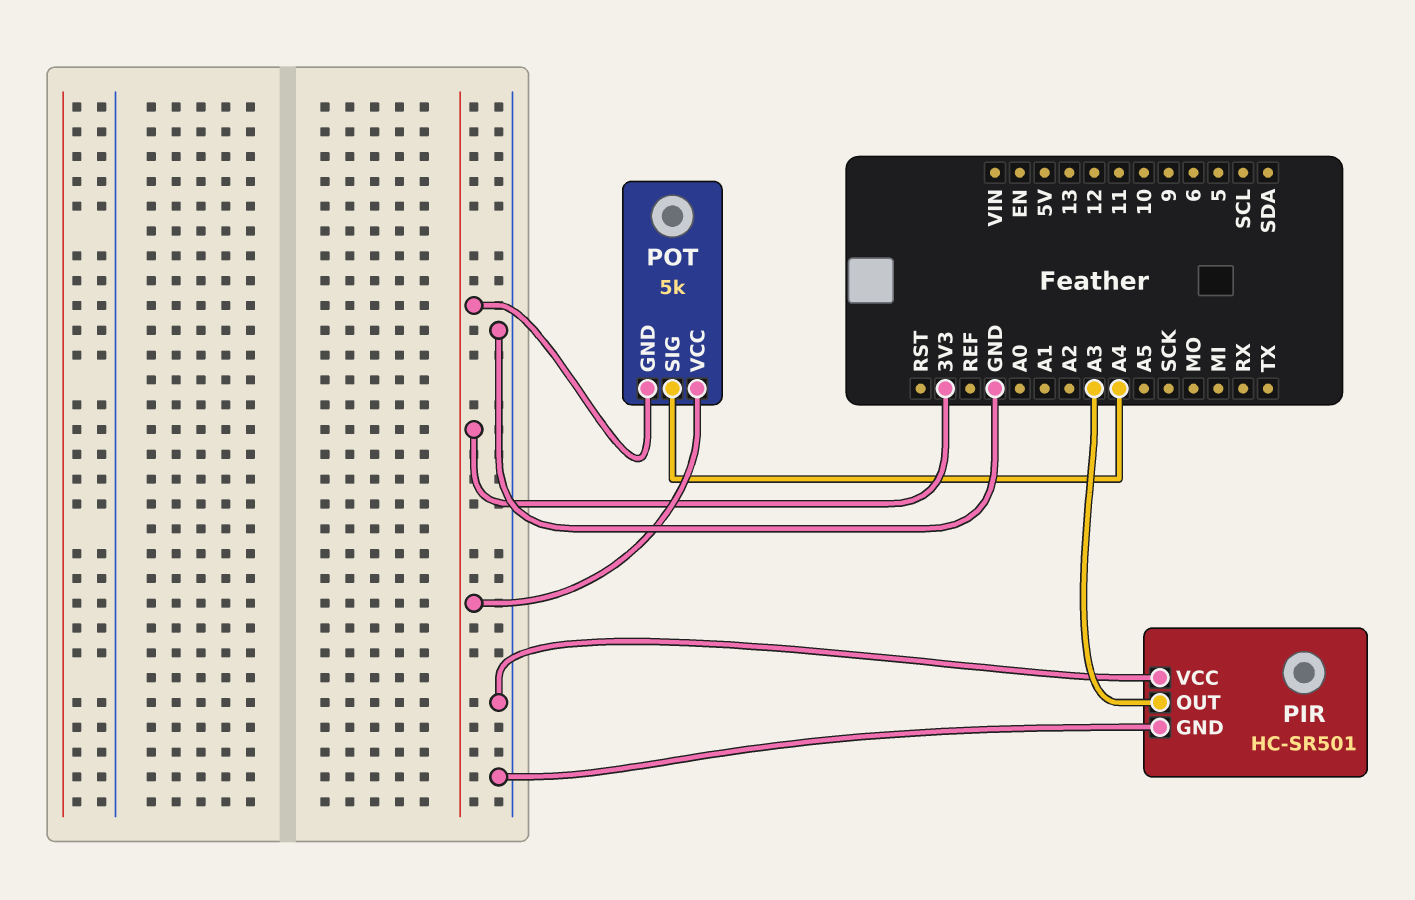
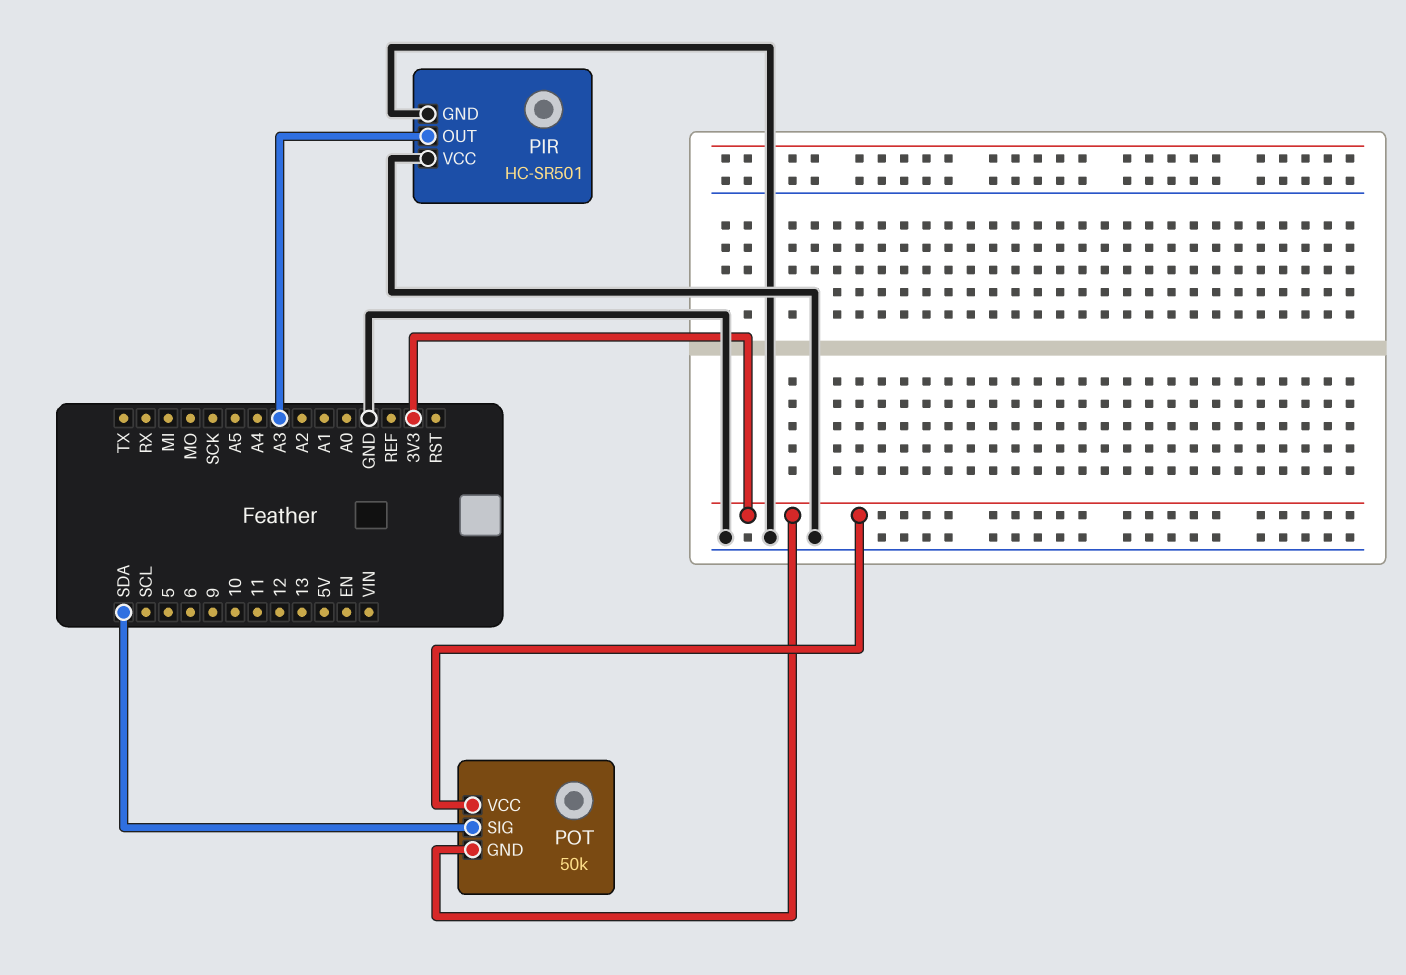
POT: 5k -> 50k
POT pin SIG: A4 -> SDA

